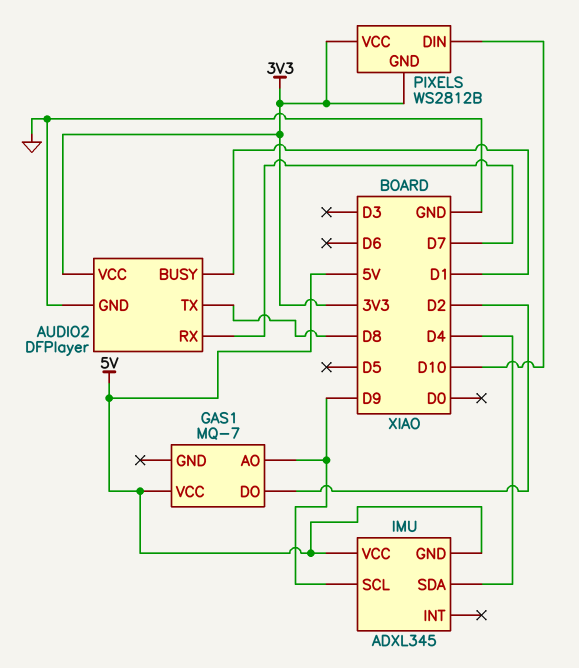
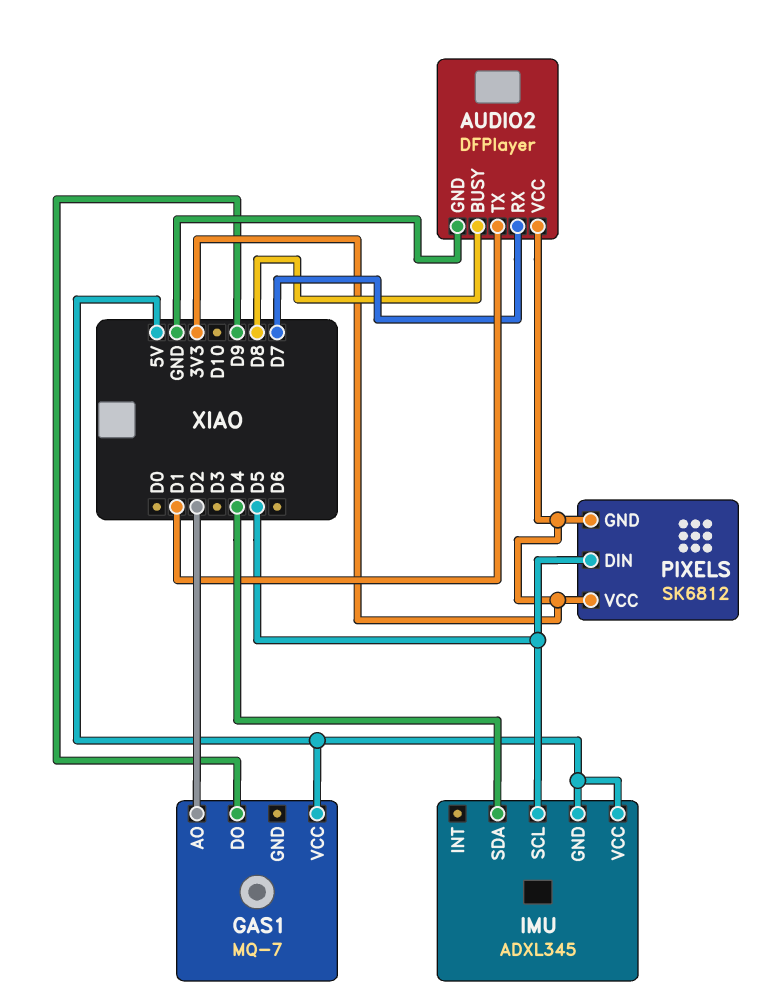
AUDIO2 pin BUSY: D1 -> D8
AUDIO2 pin TX: D8 -> D1
GAS1 pin AO: D9 -> D2
GAS1 pin DO: D2 -> D9
IMU pin SCL: D9 -> D5
PIXELS: WS2812B -> SK6812
PIXELS pin DIN: D10 -> D5

